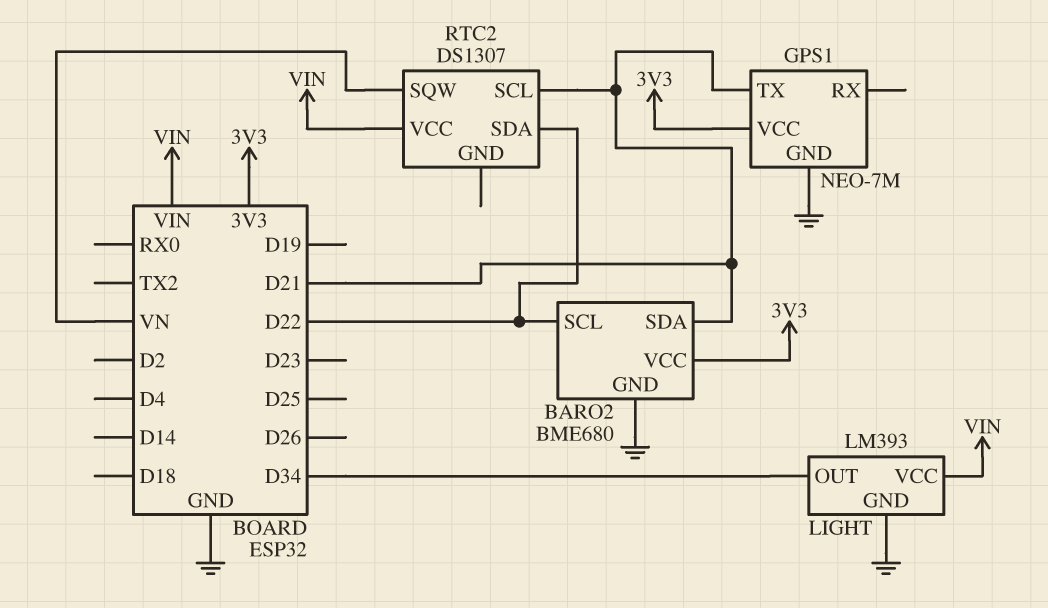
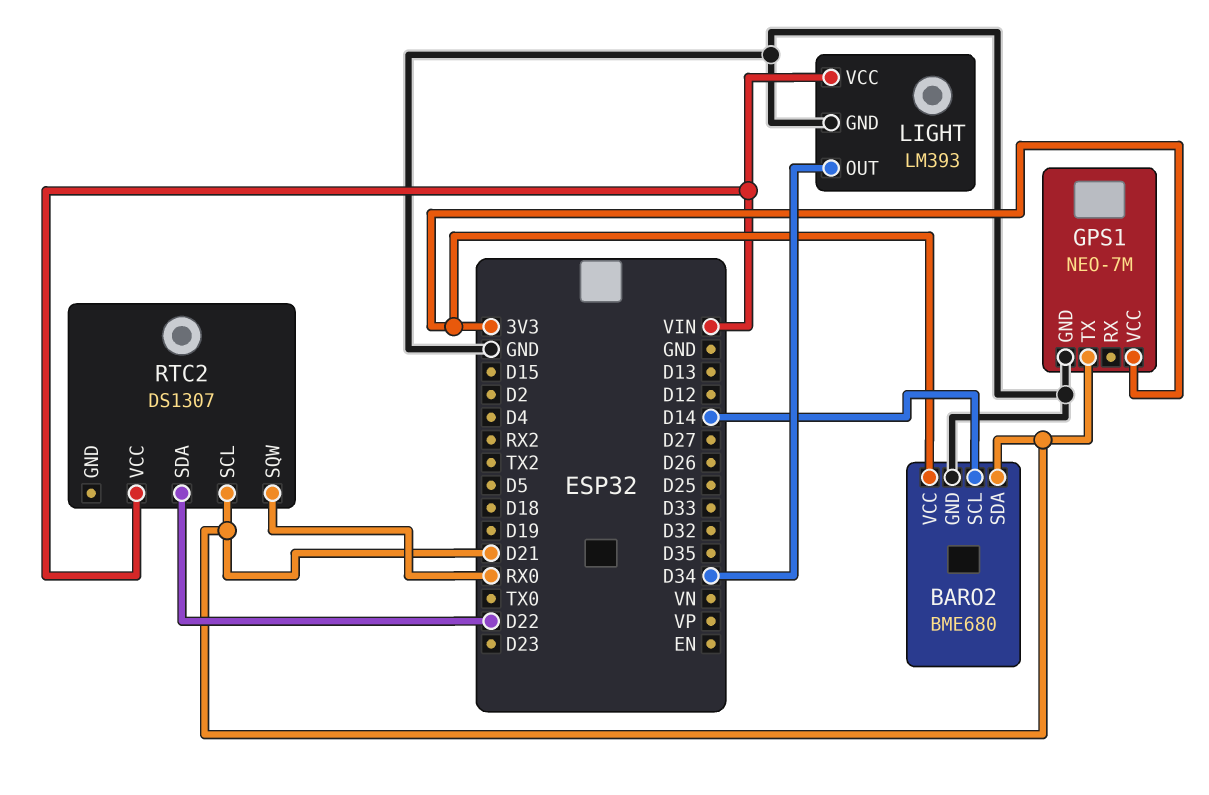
BARO2 pin SCL: D22 -> D14
RTC2 pin SQW: VN -> RX0

